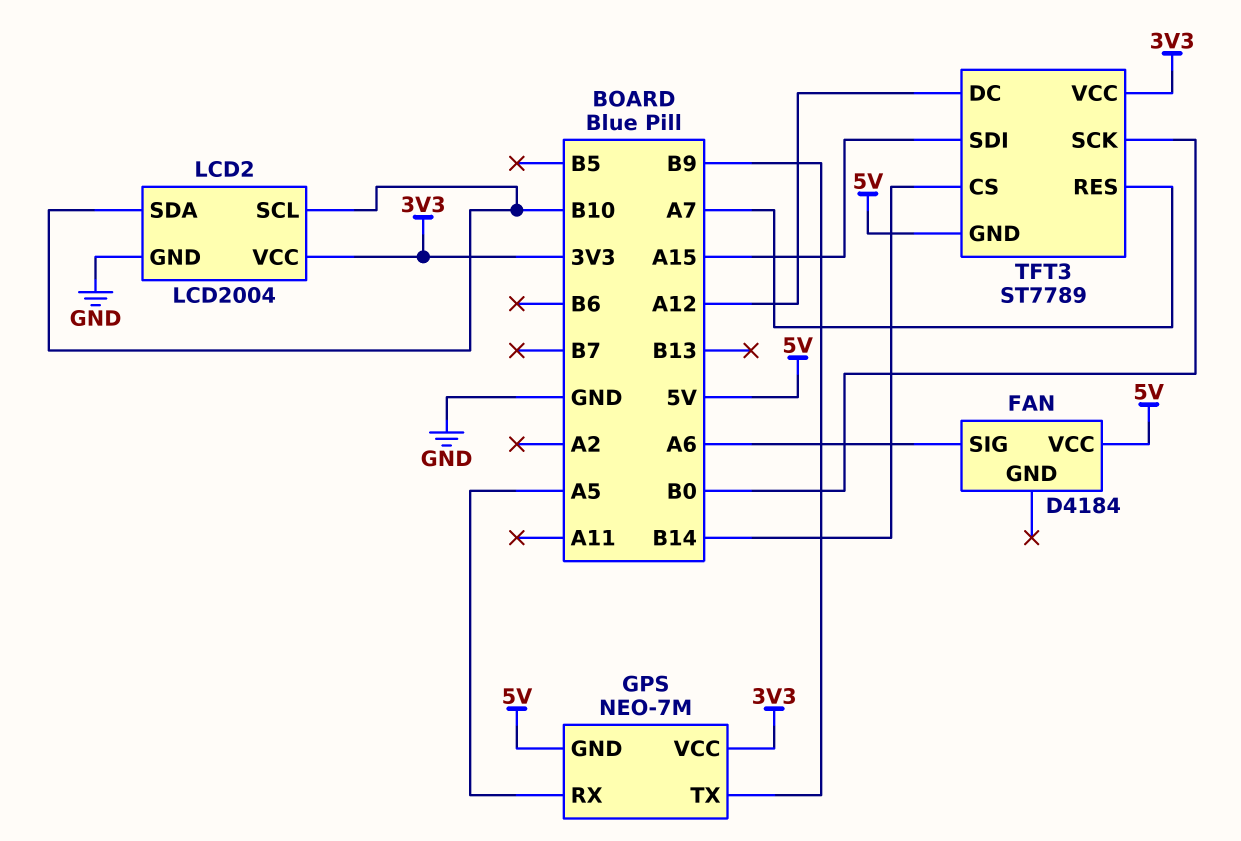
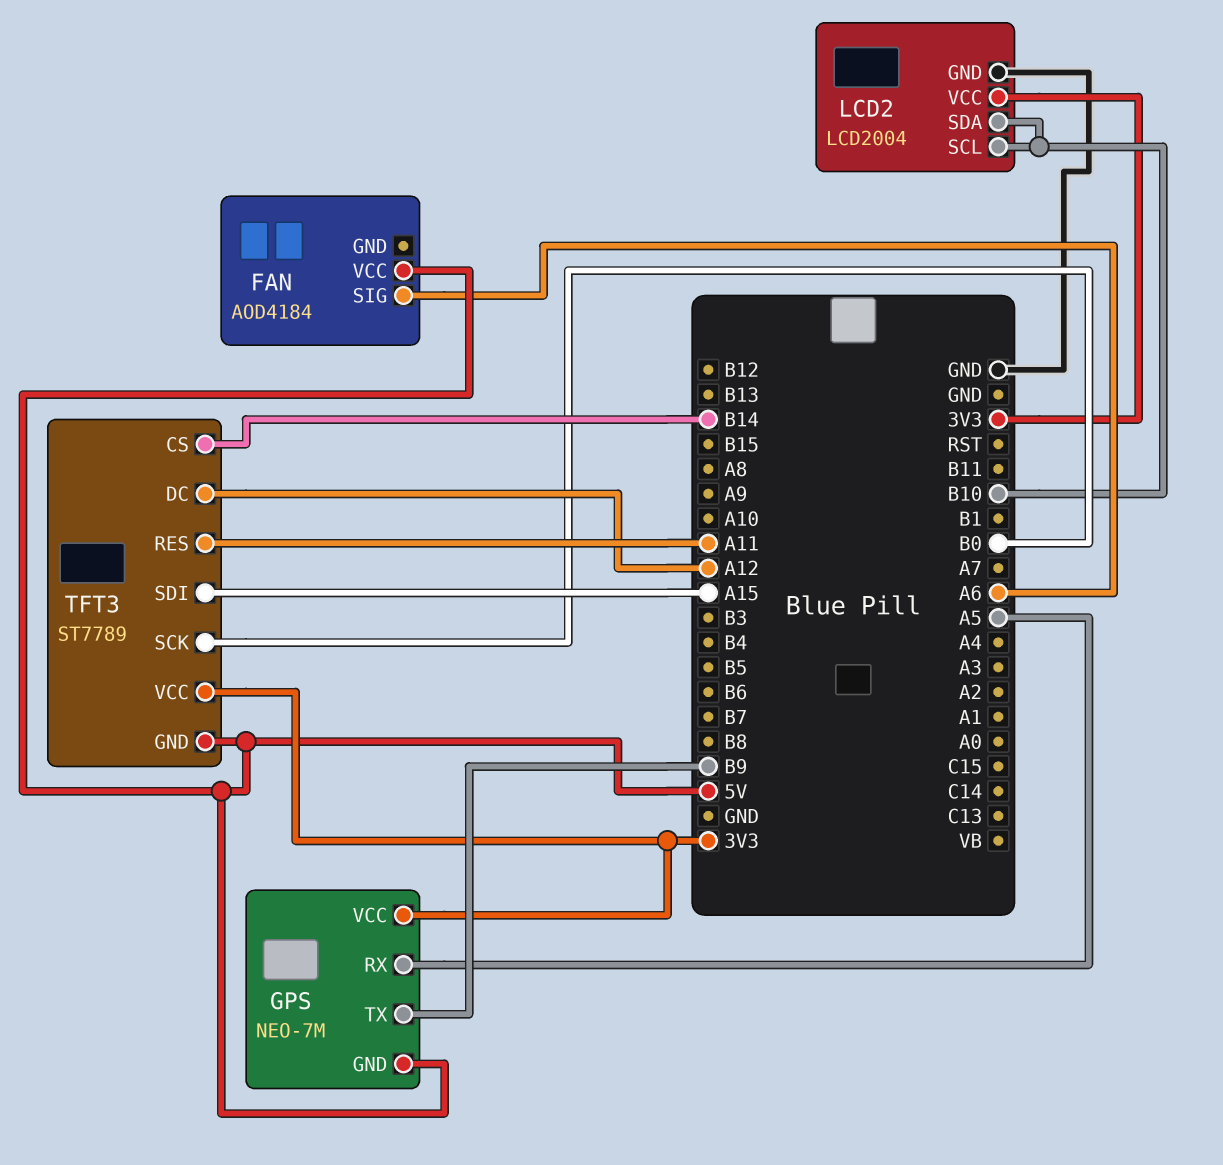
FAN: D4184 -> AOD4184
TFT3 pin RES: A7 -> A11

